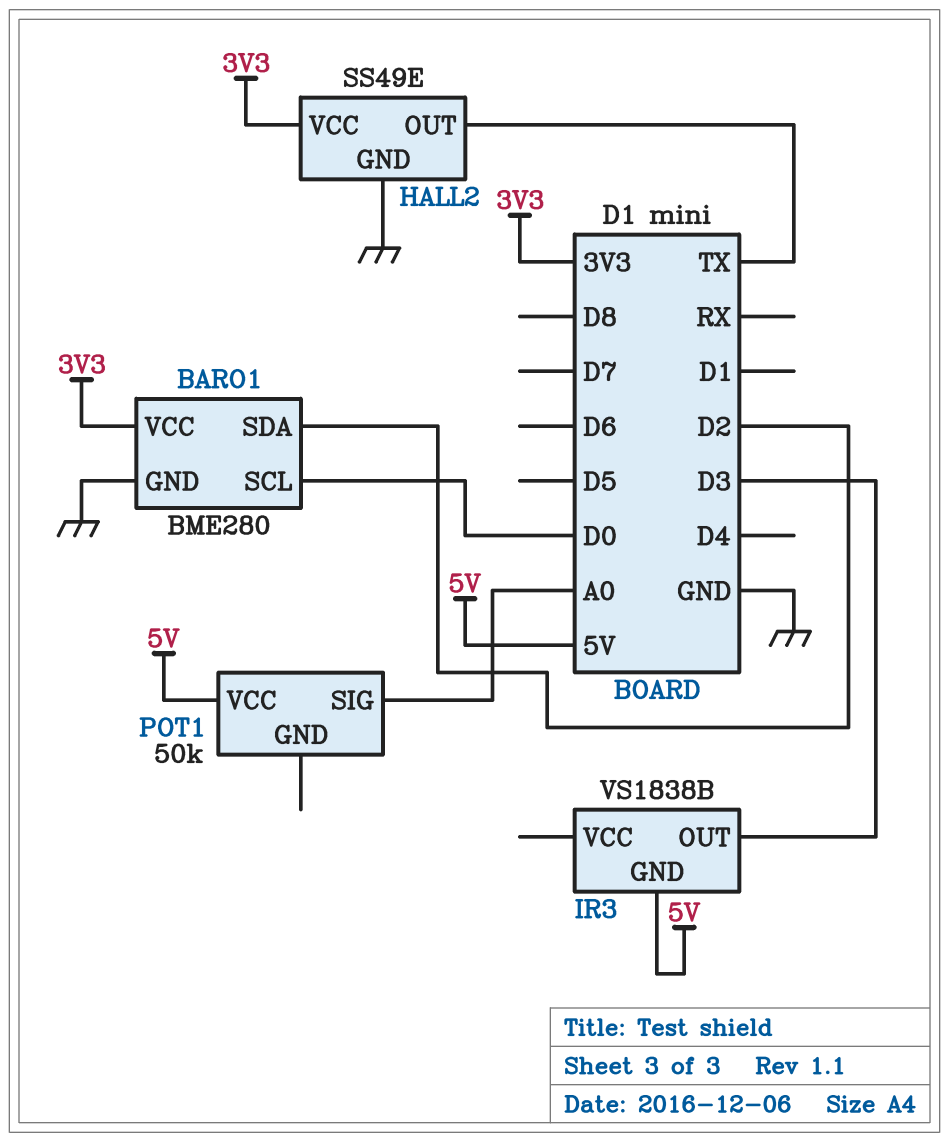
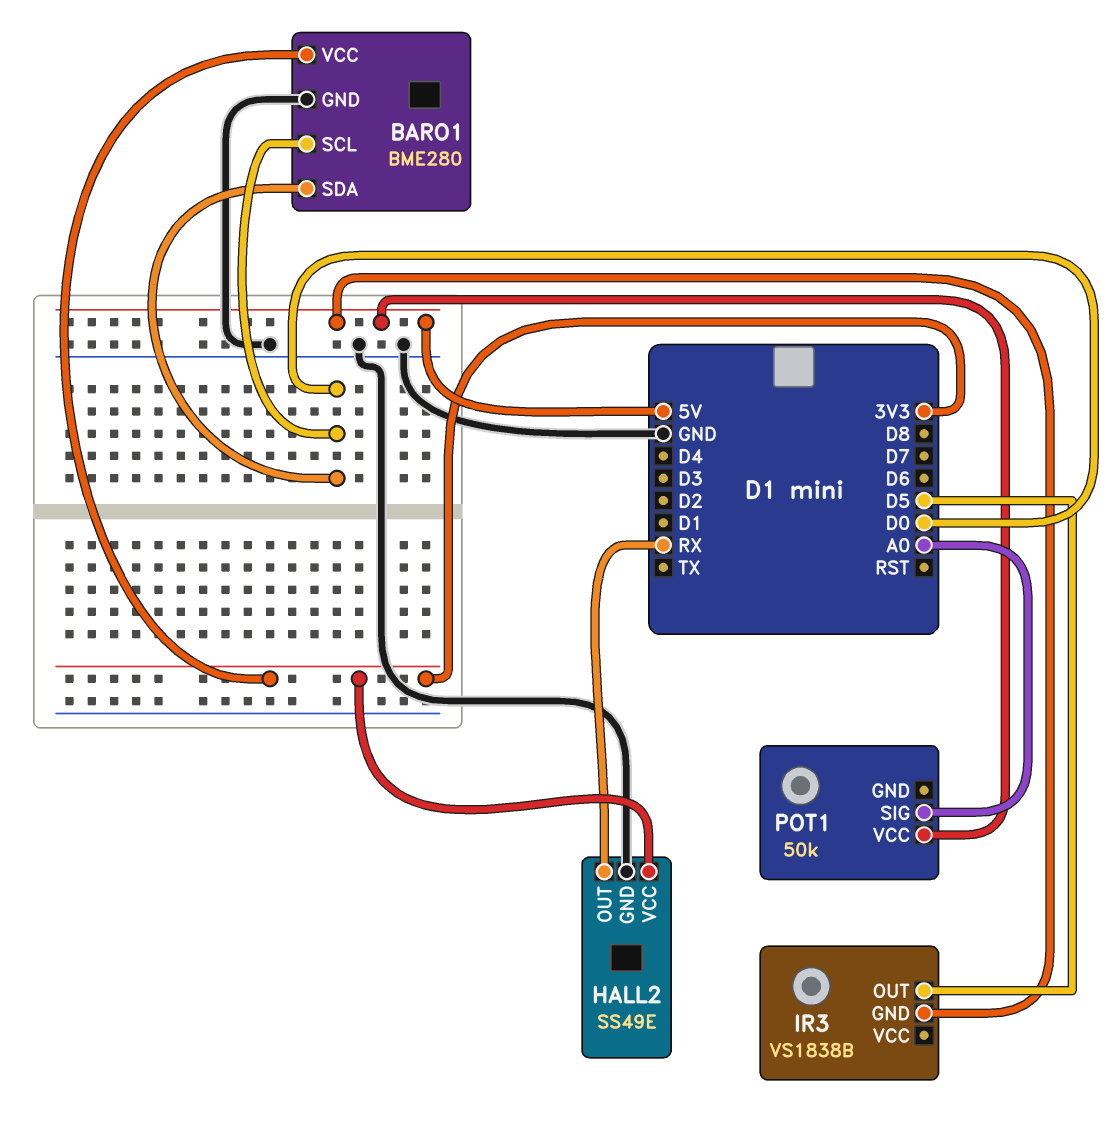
BARO1 pin SDA: D2 -> D0
HALL2 pin OUT: TX -> RX
IR3 pin OUT: D3 -> D5

